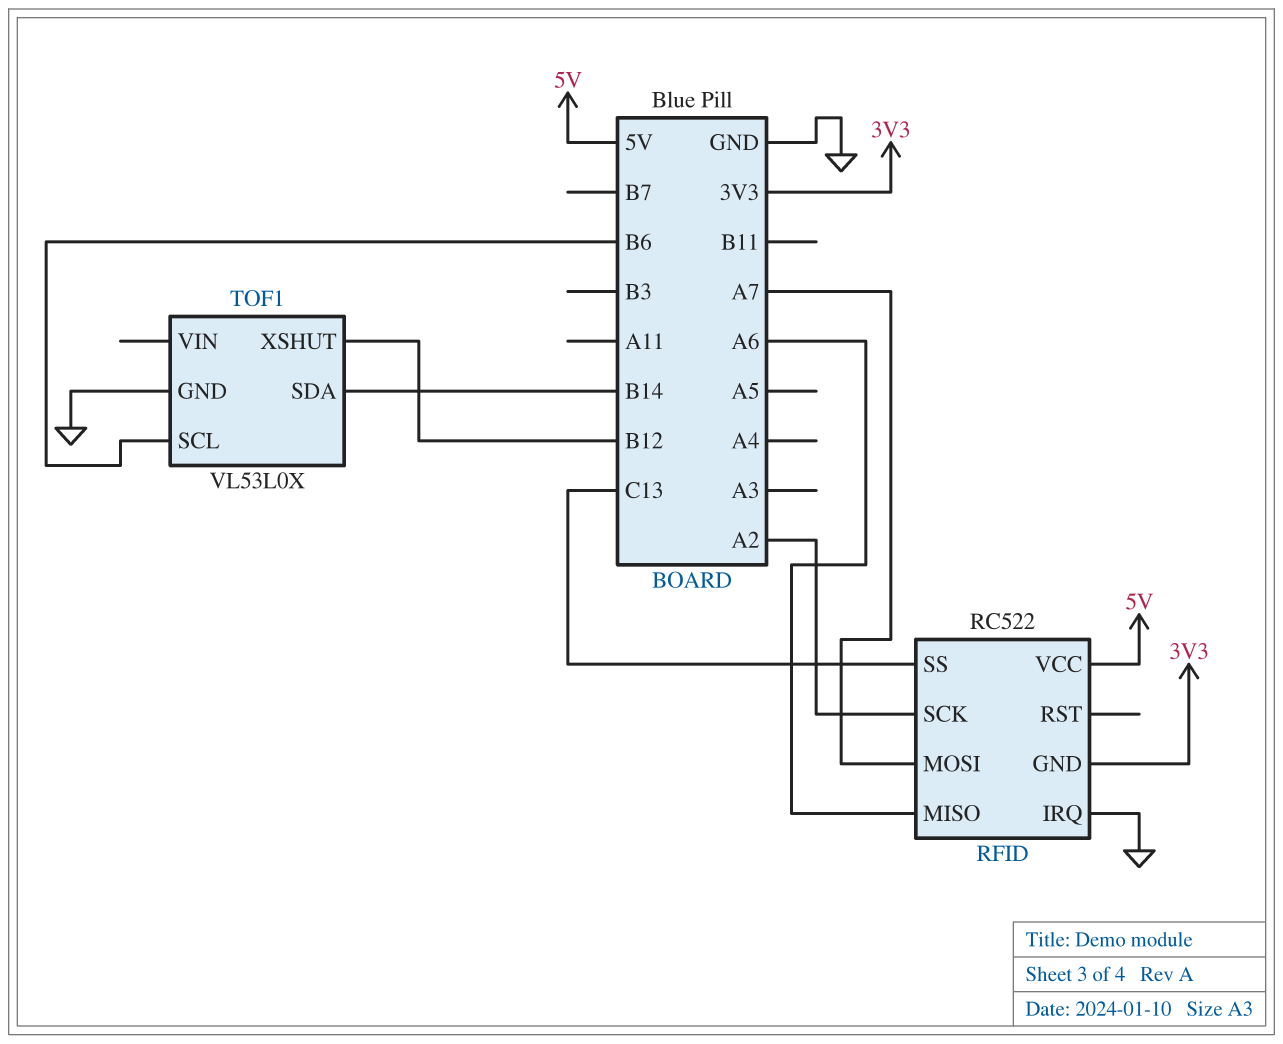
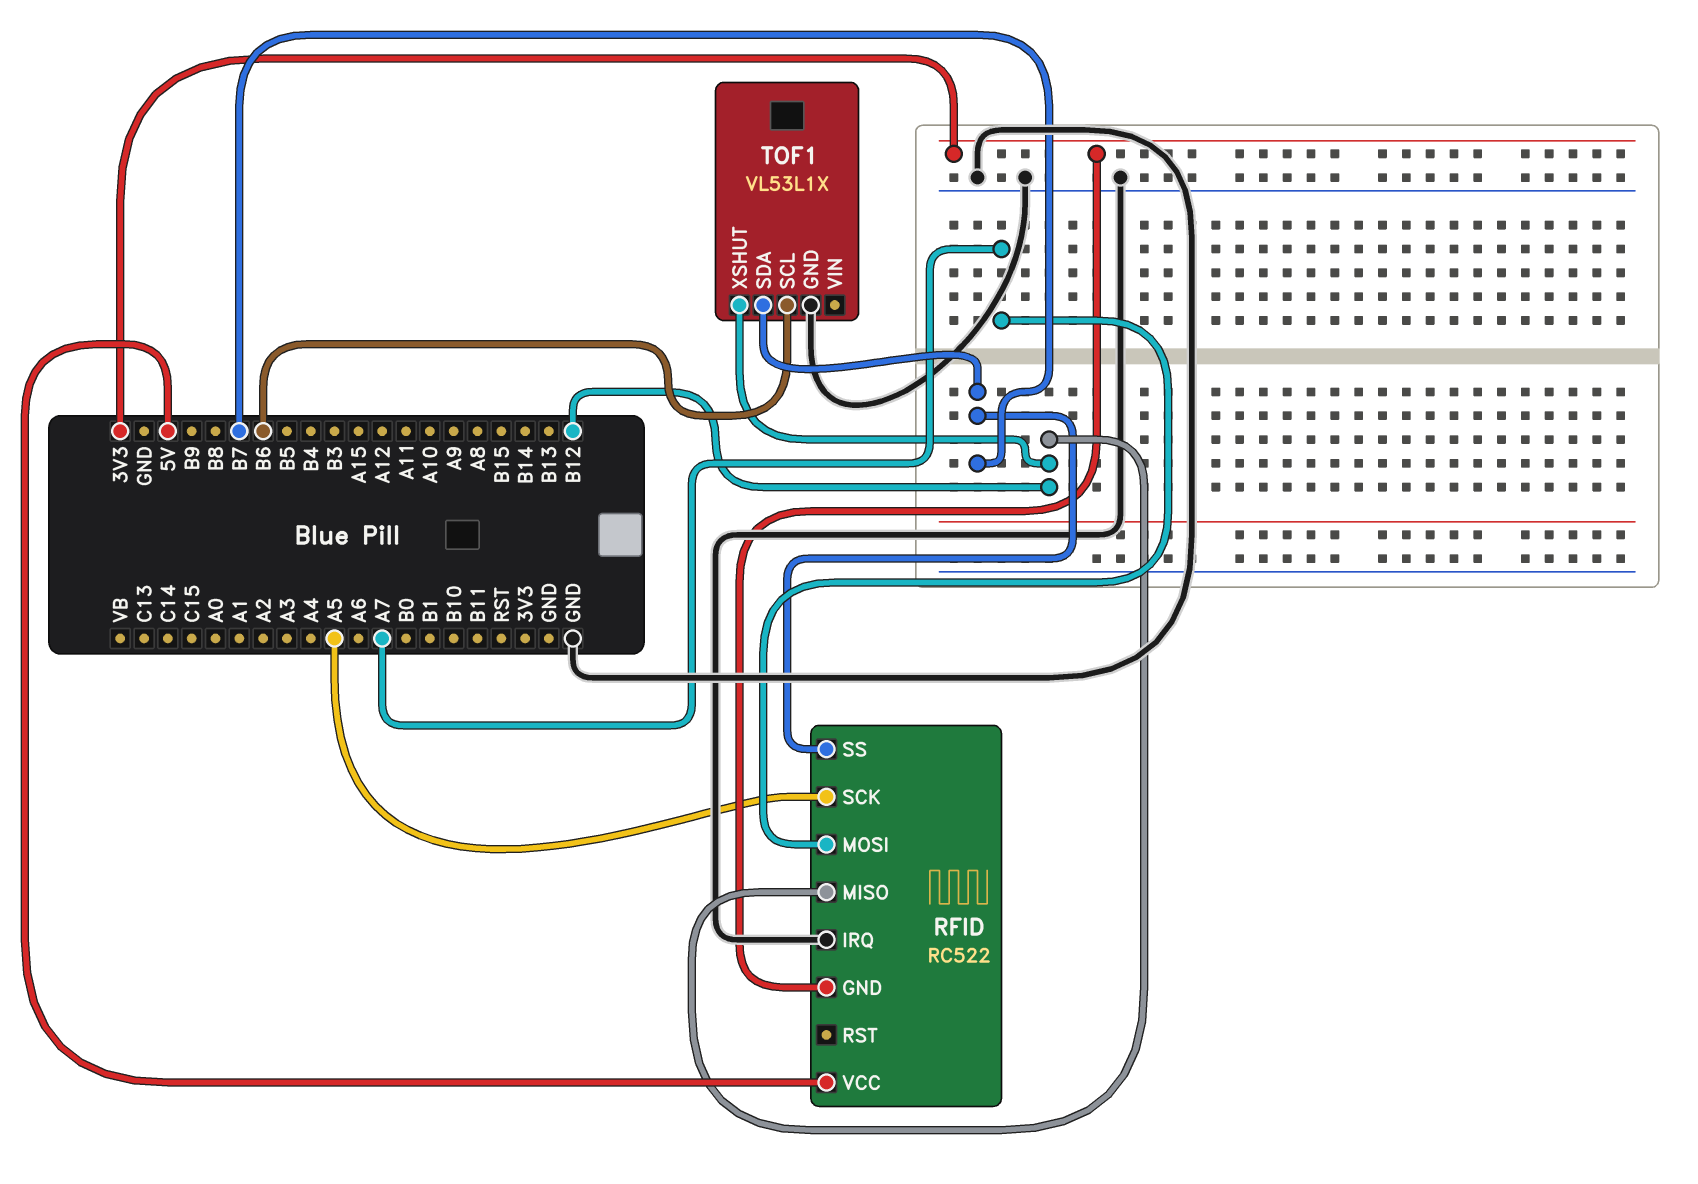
RFID pin MISO: A6 -> B12
RFID pin SCK: A2 -> A5
RFID pin SS: C13 -> B7
TOF1: VL53L0X -> VL53L1X
TOF1 pin SDA: B14 -> B7

